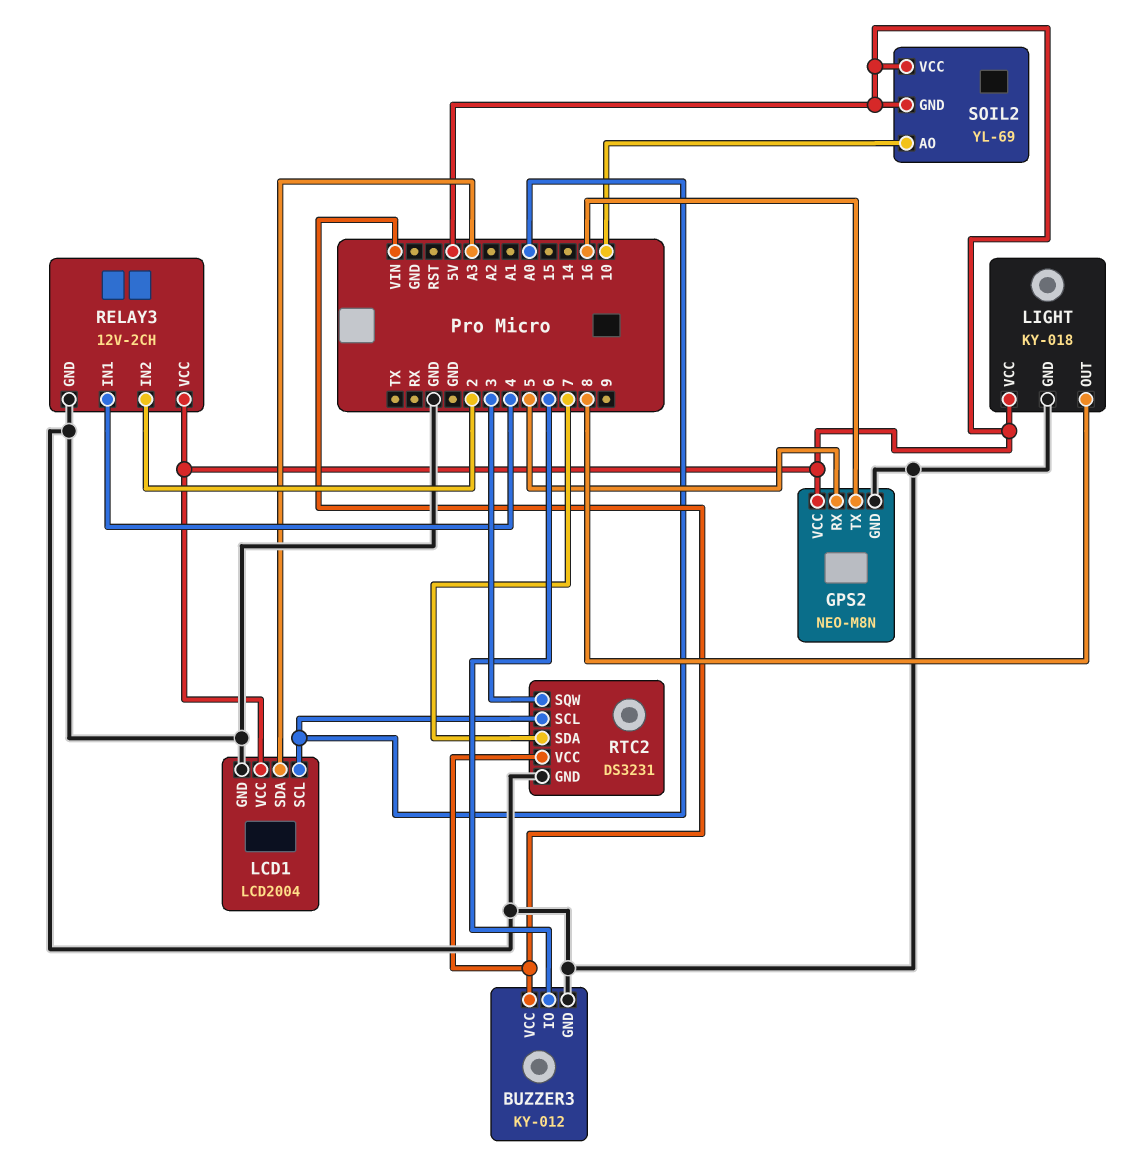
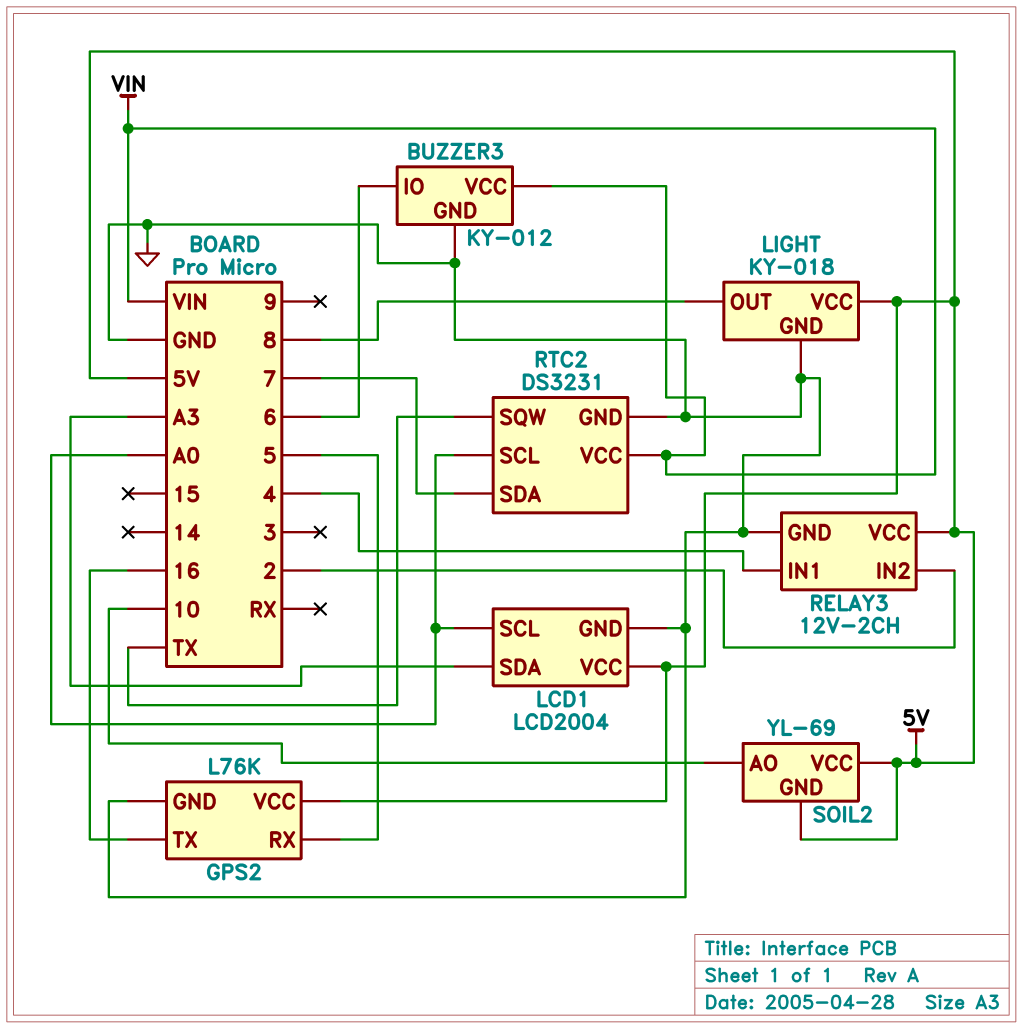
GPS2: NEO-M8N -> L76K
RTC2 pin SQW: 3 -> TX

